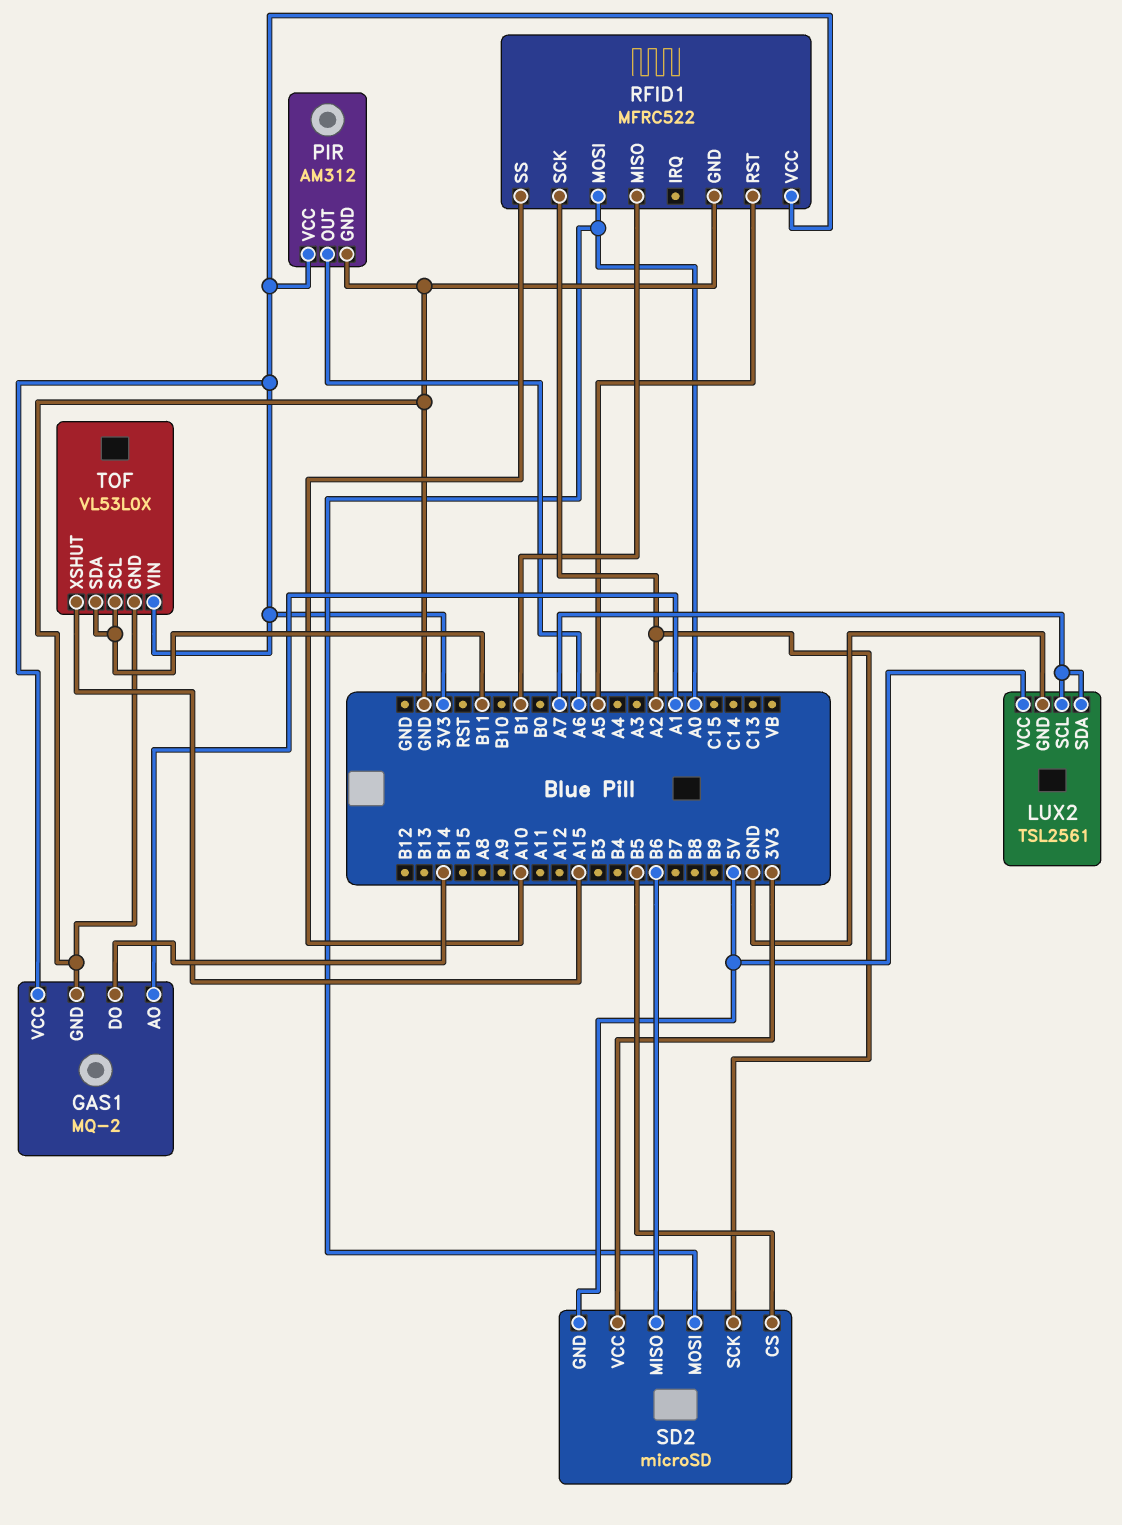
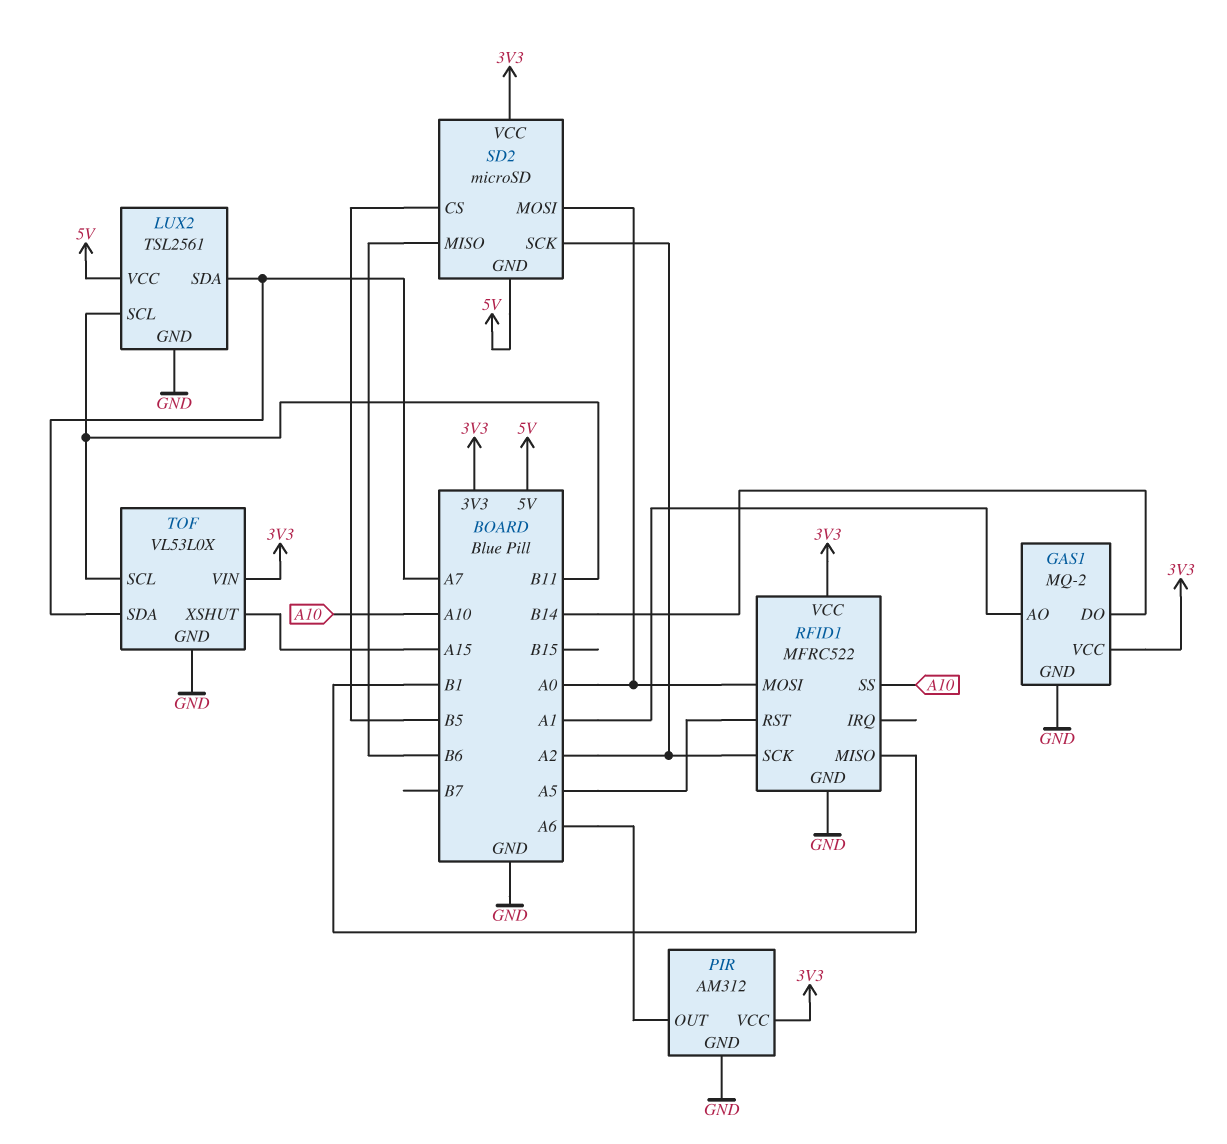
LUX2 pin SCL: A7 -> B11
TOF pin SDA: B11 -> A7

